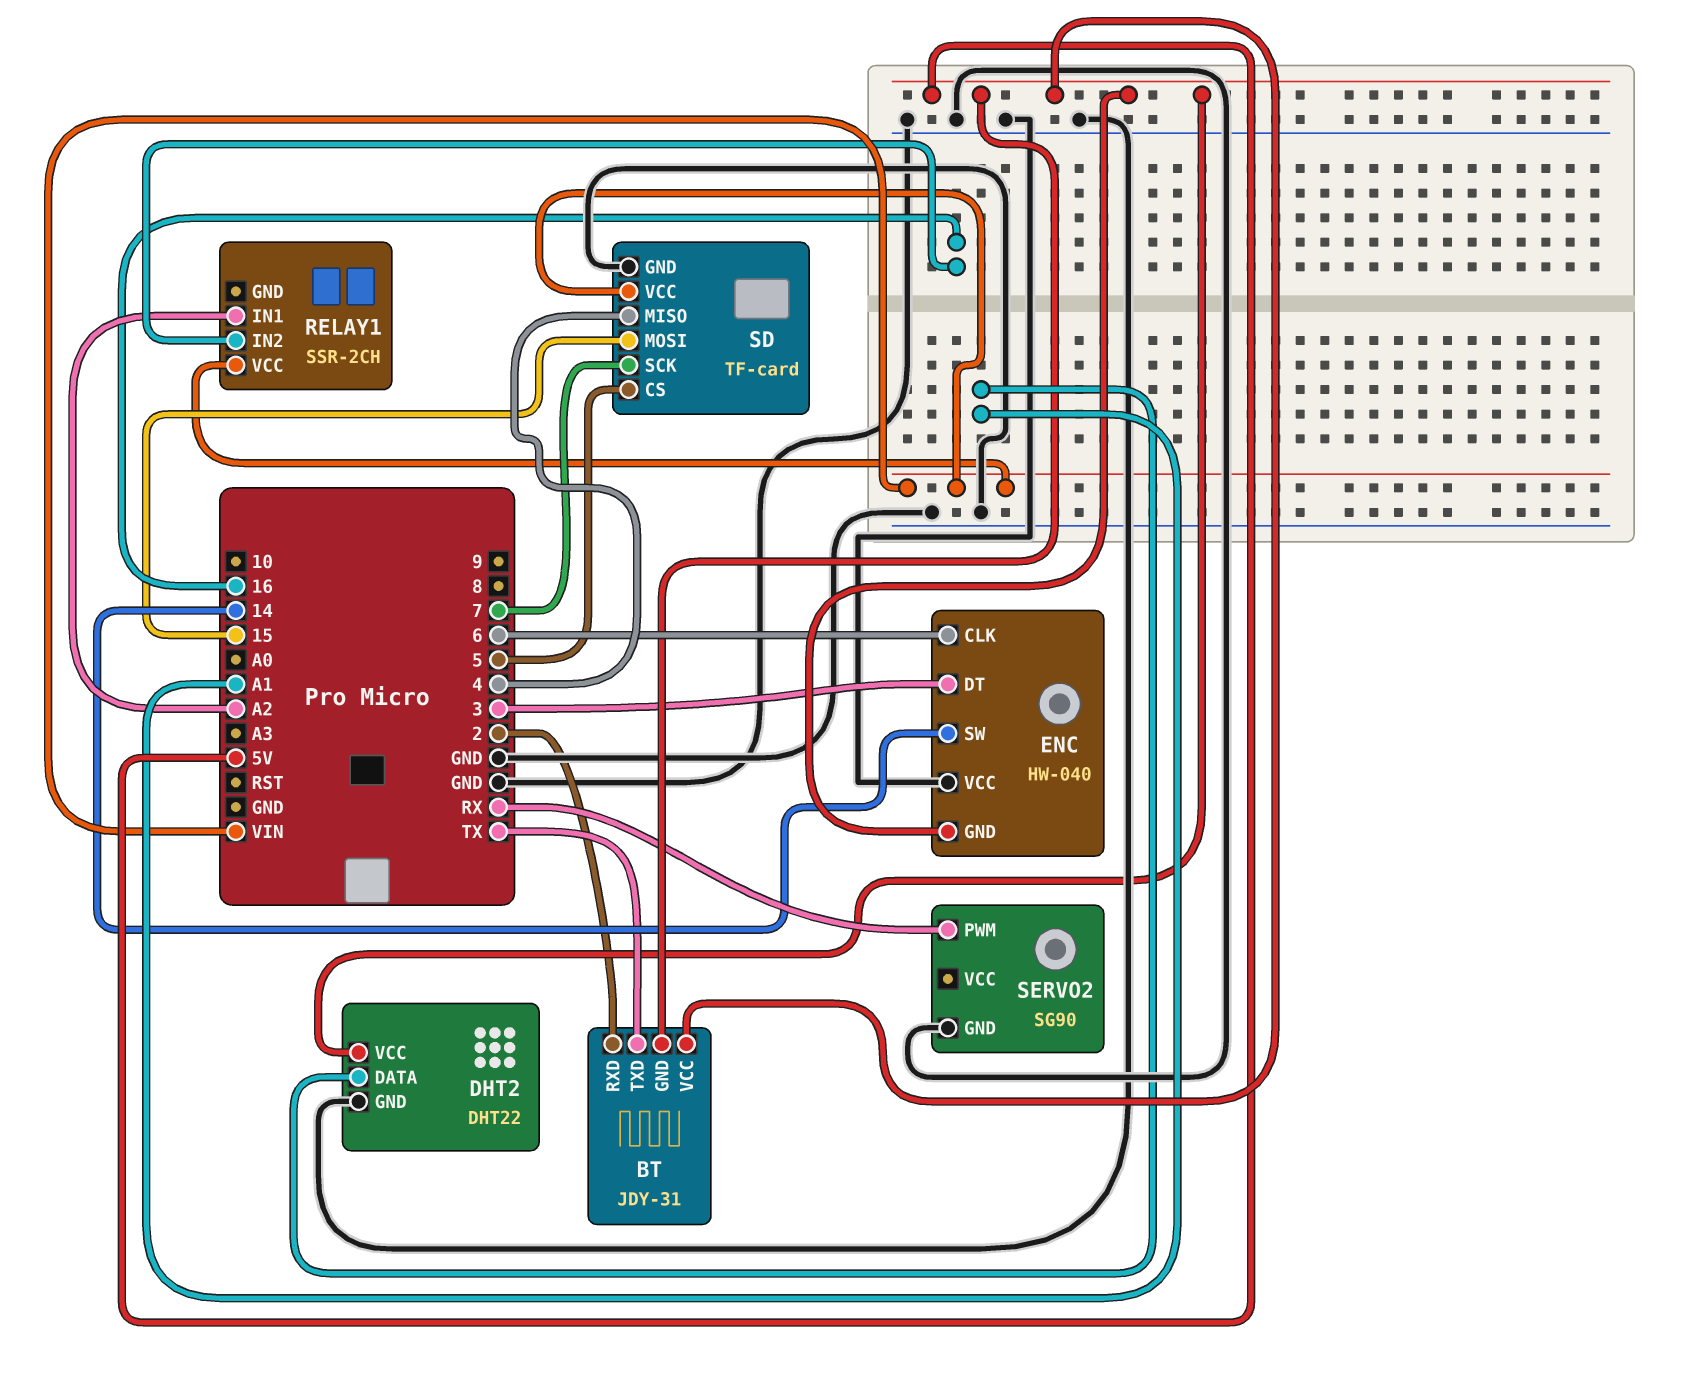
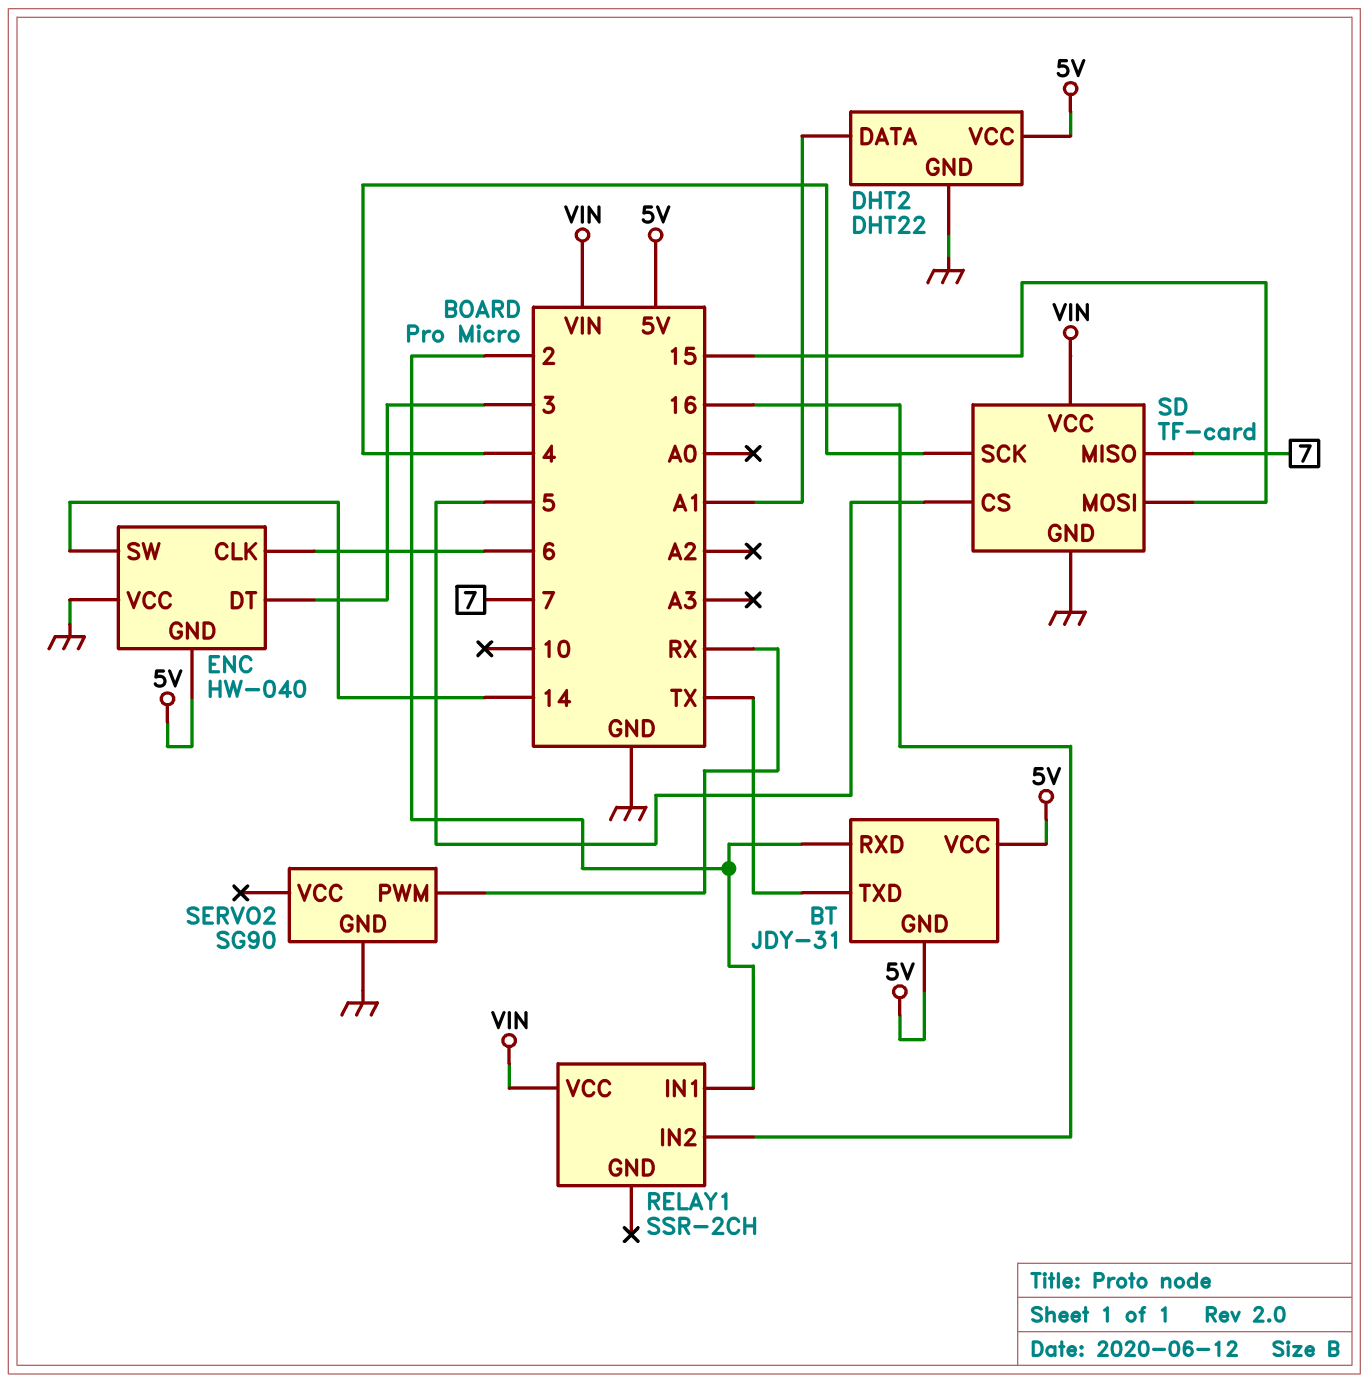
RELAY1 pin IN1: A2 -> 2
SD pin MISO: 4 -> 7
SD pin SCK: 7 -> 4

